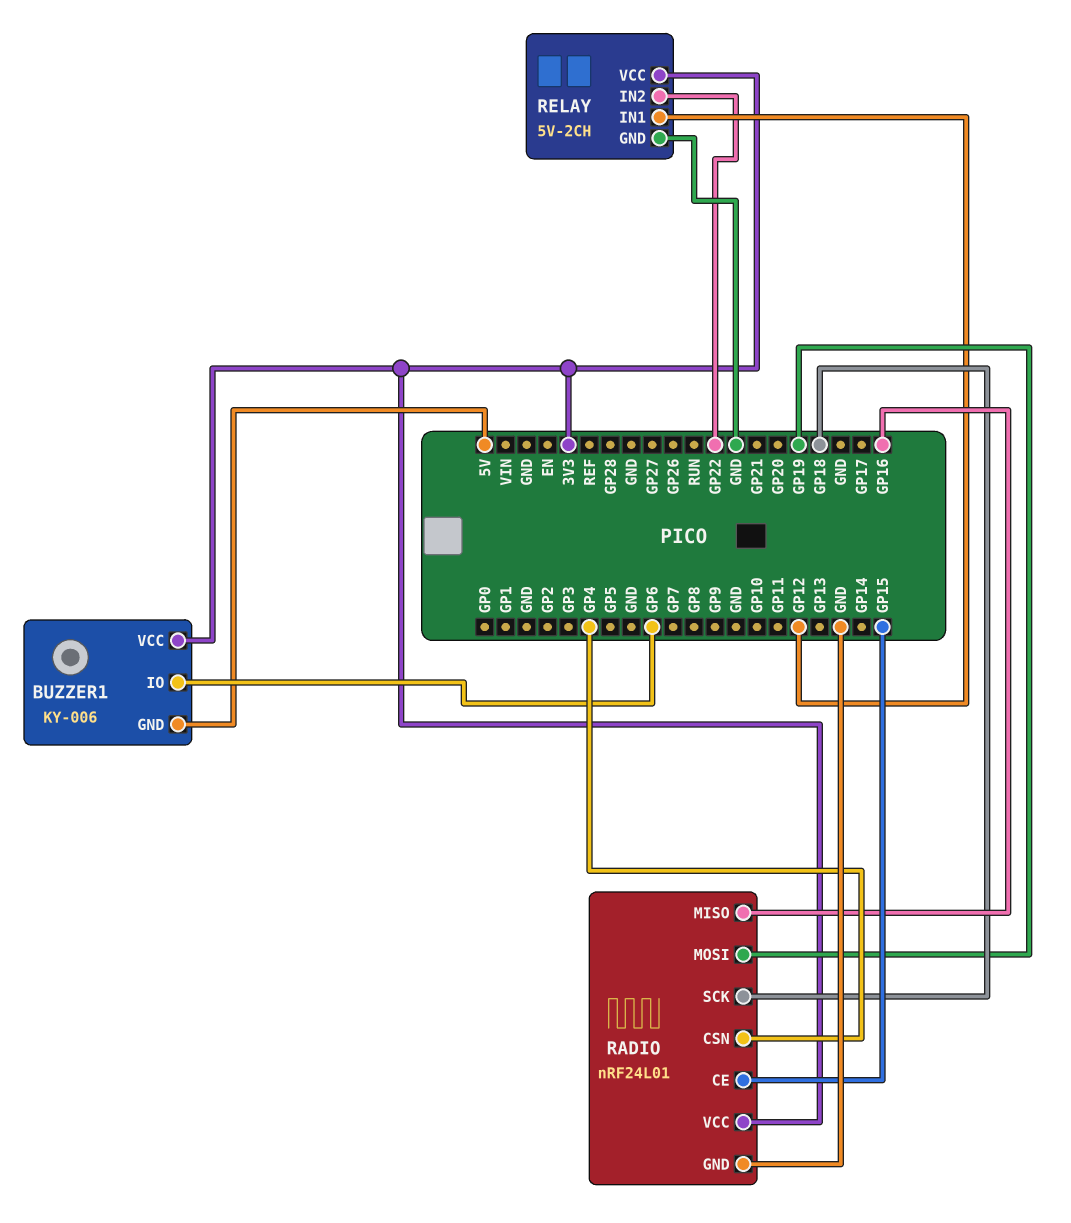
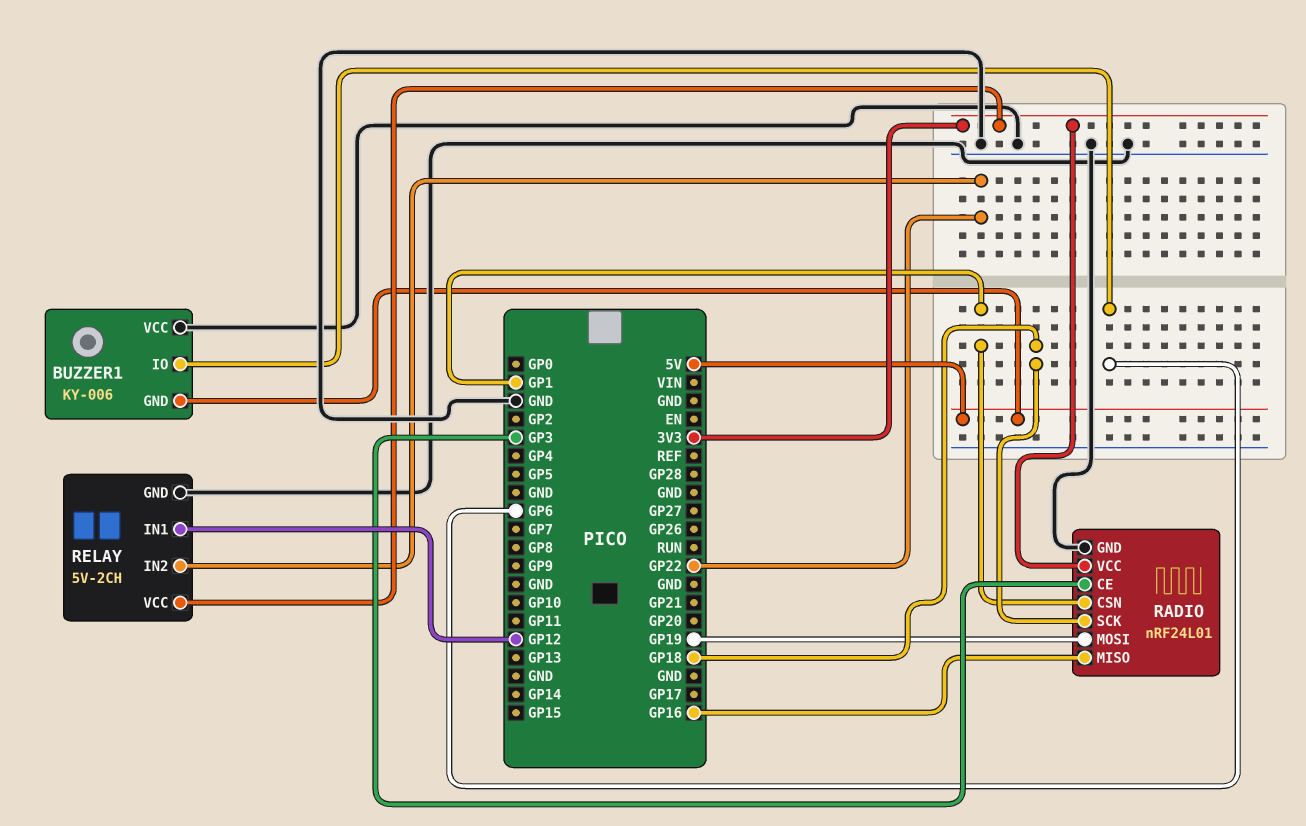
BUZZER1 pin VCC: 3V3 -> GND
RADIO pin CE: GP15 -> GP3
RADIO pin CSN: GP4 -> GP1

